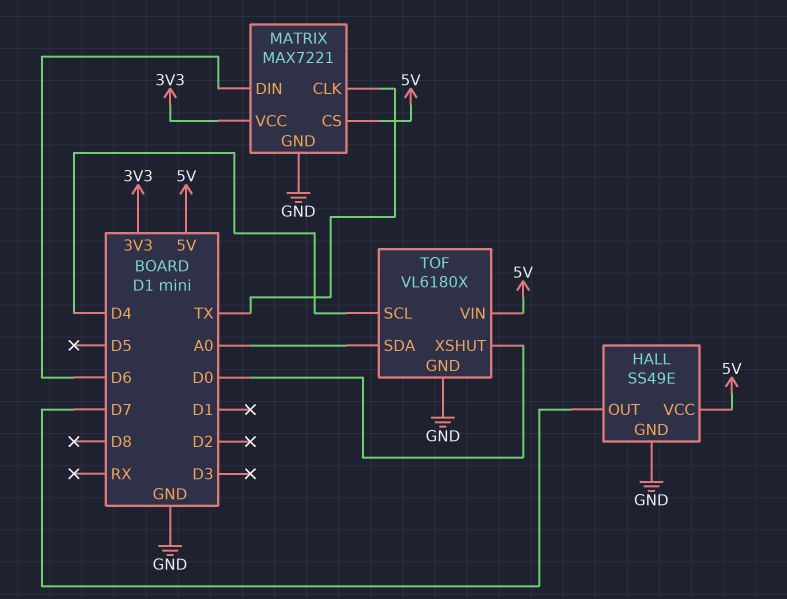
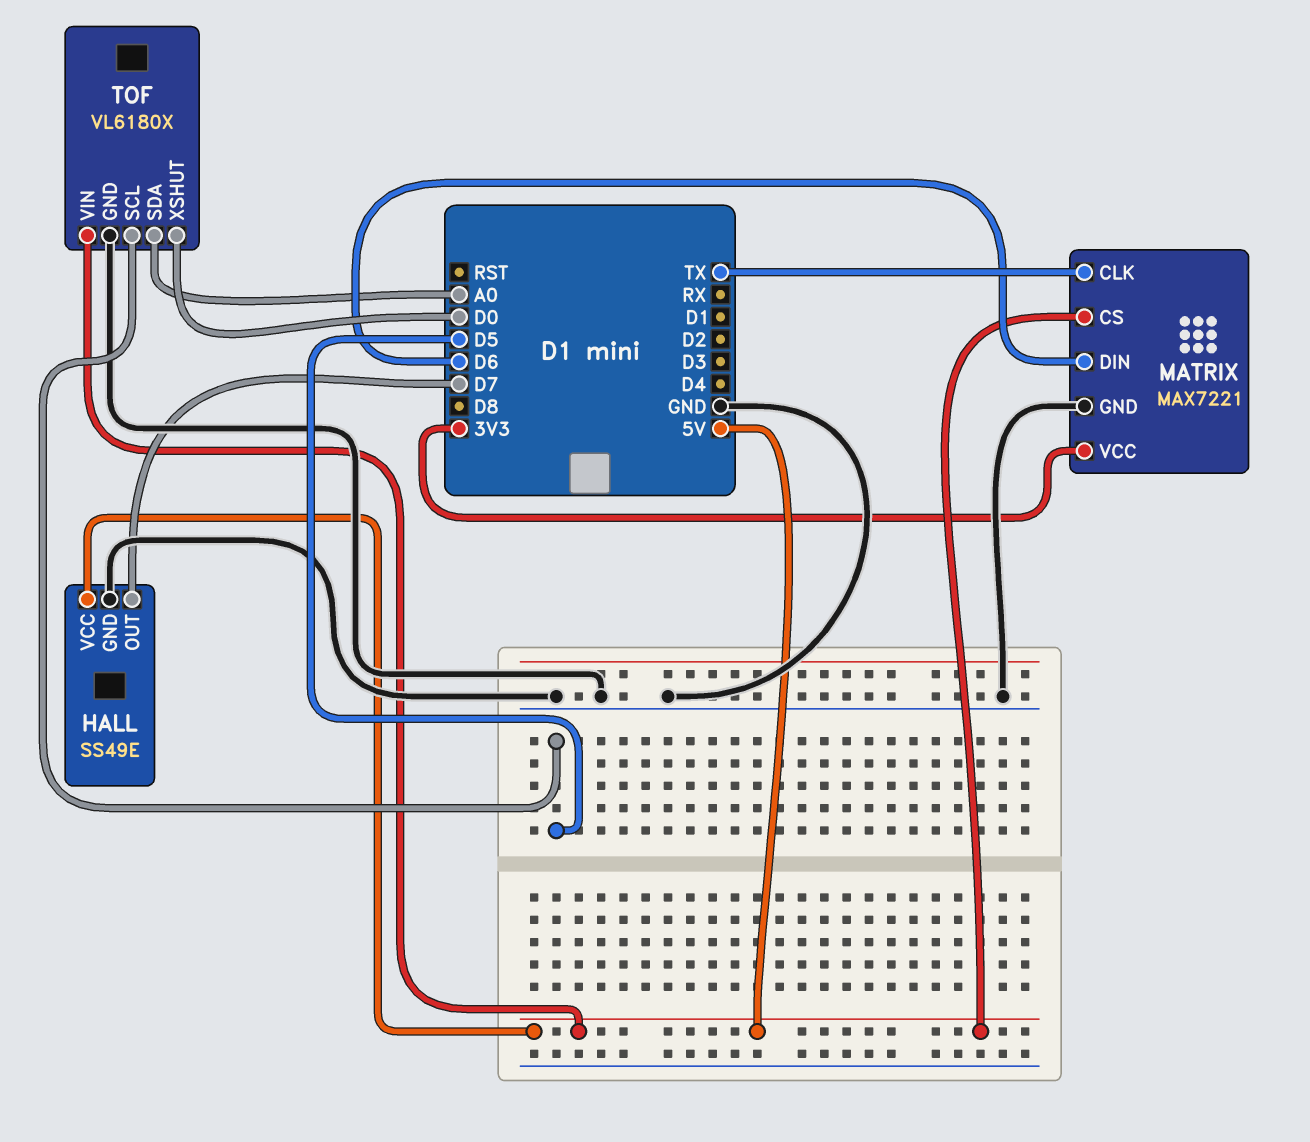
TOF pin SCL: D4 -> D5

